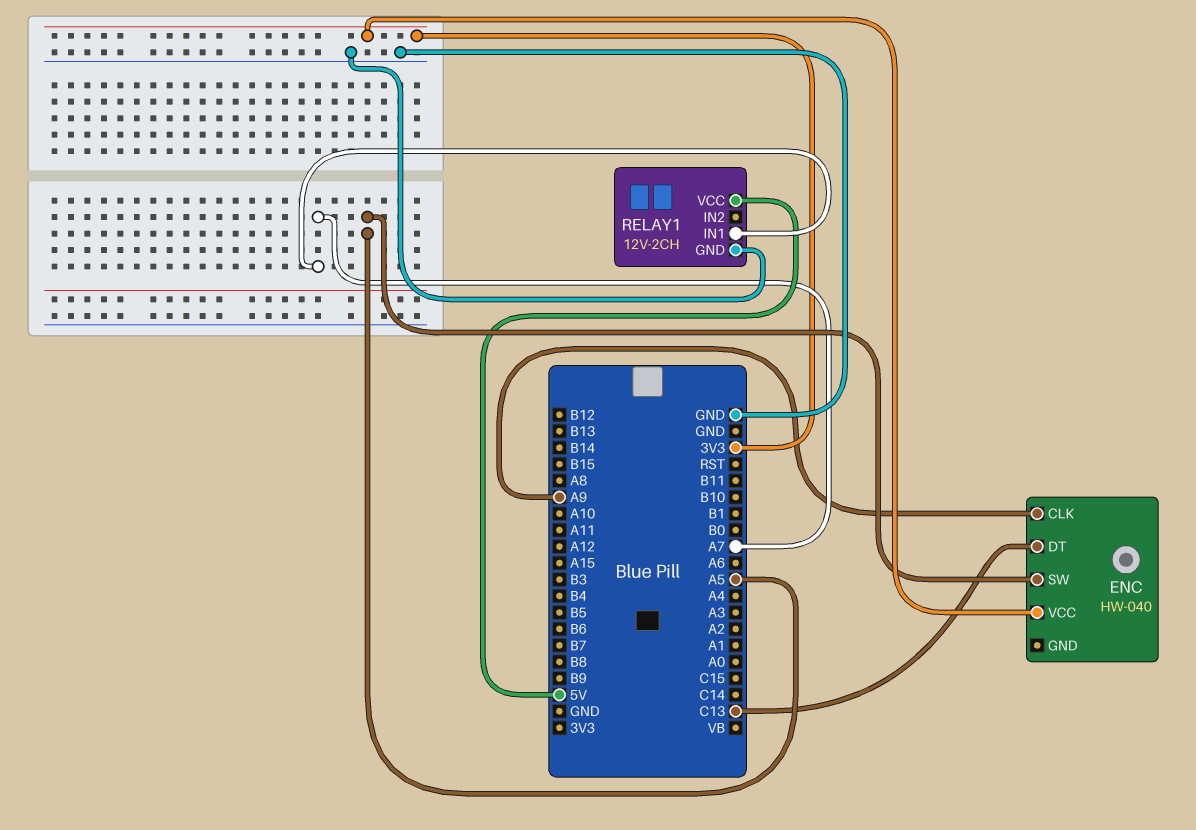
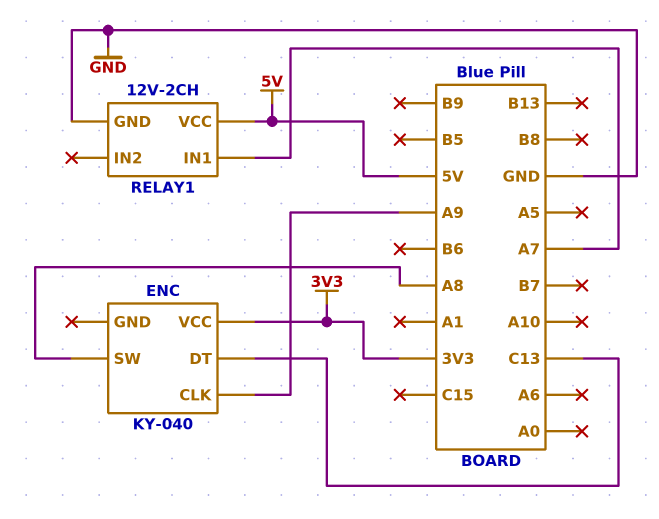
ENC: HW-040 -> KY-040
ENC pin SW: A5 -> A8

